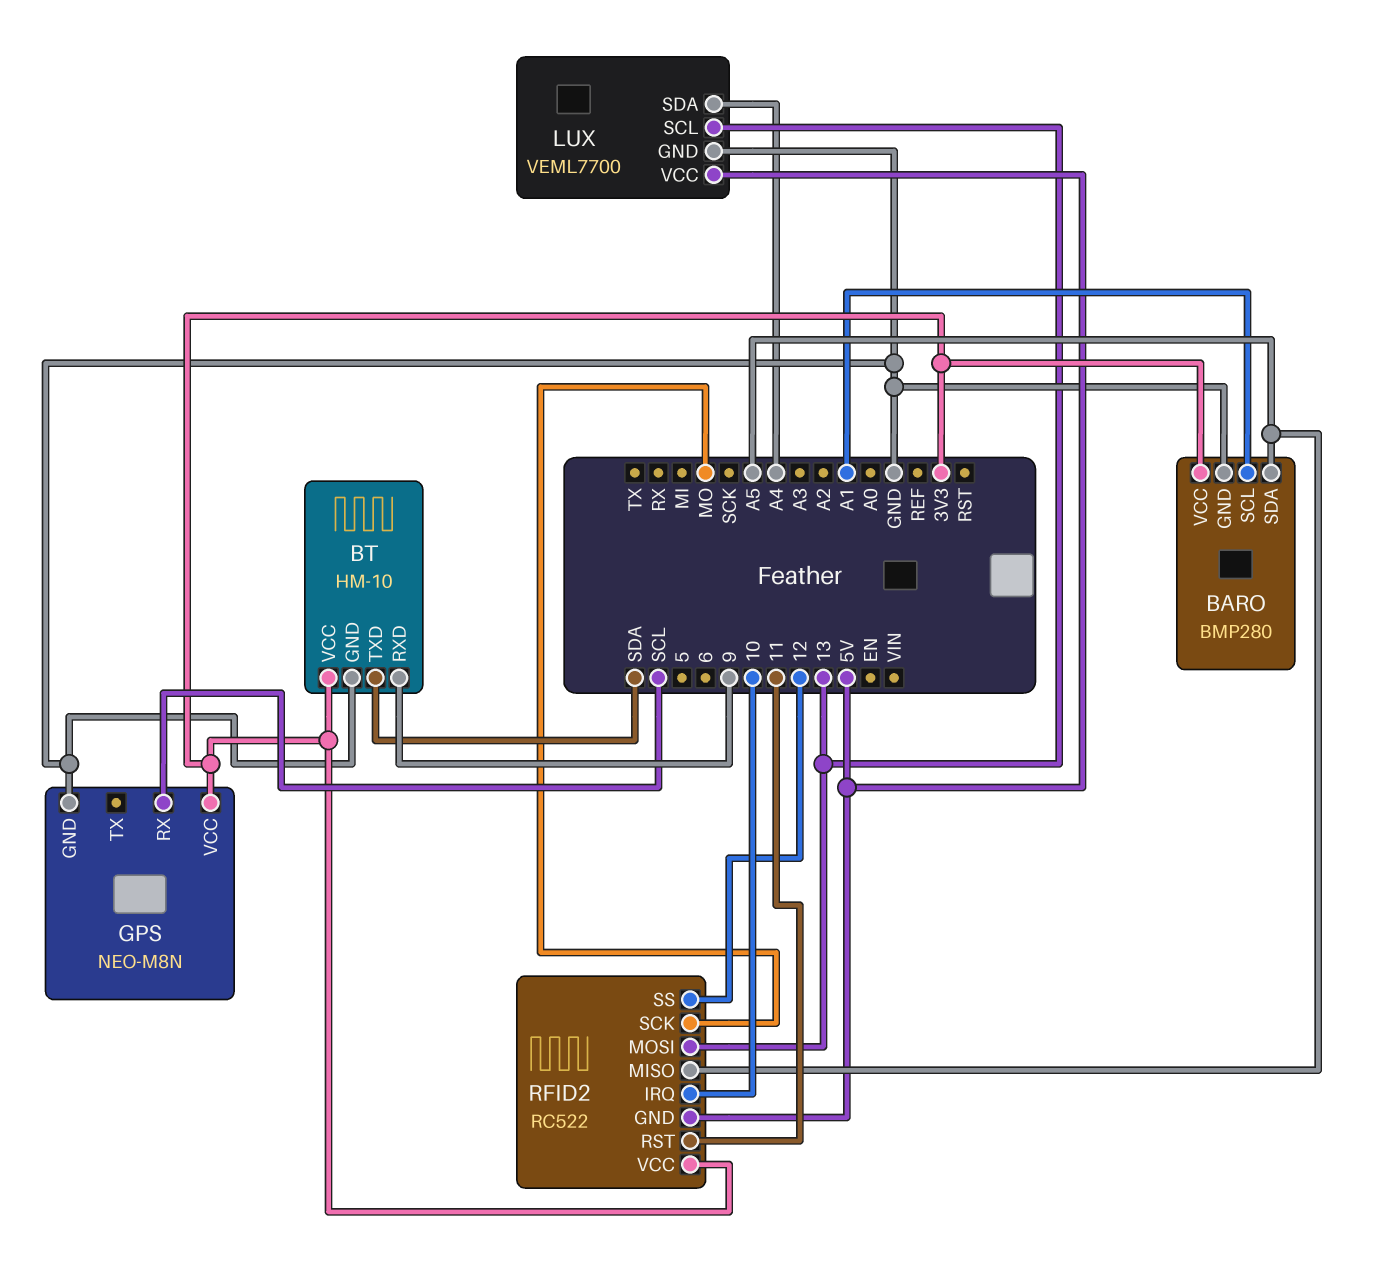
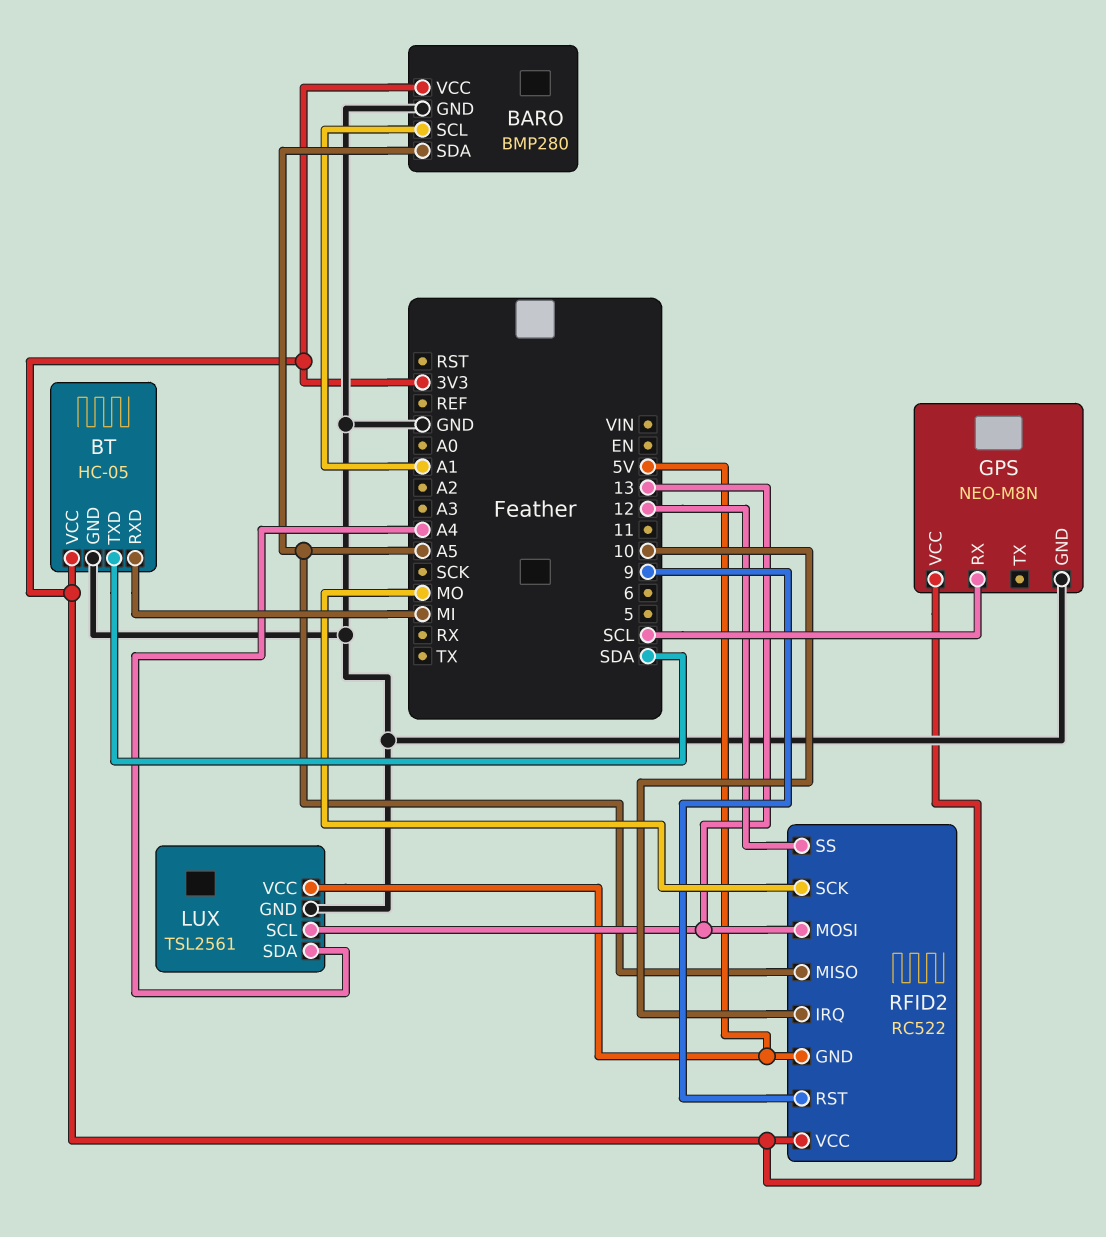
BT: HM-10 -> HC-05
BT pin RXD: 9 -> MI
LUX: VEML7700 -> TSL2561
RFID2 pin RST: 11 -> 9

